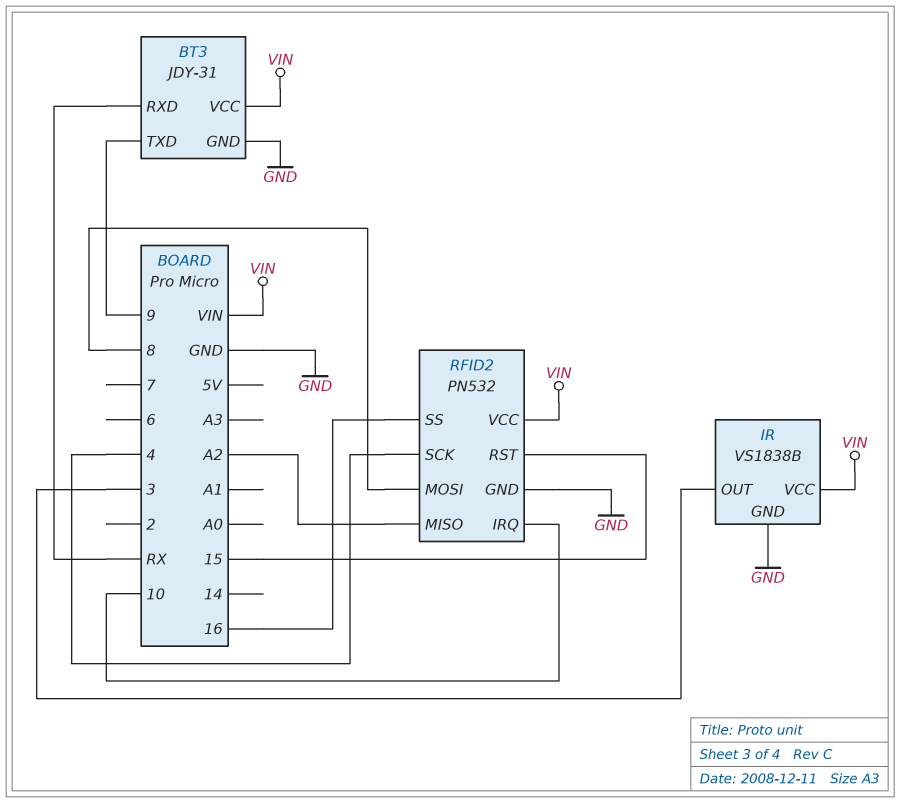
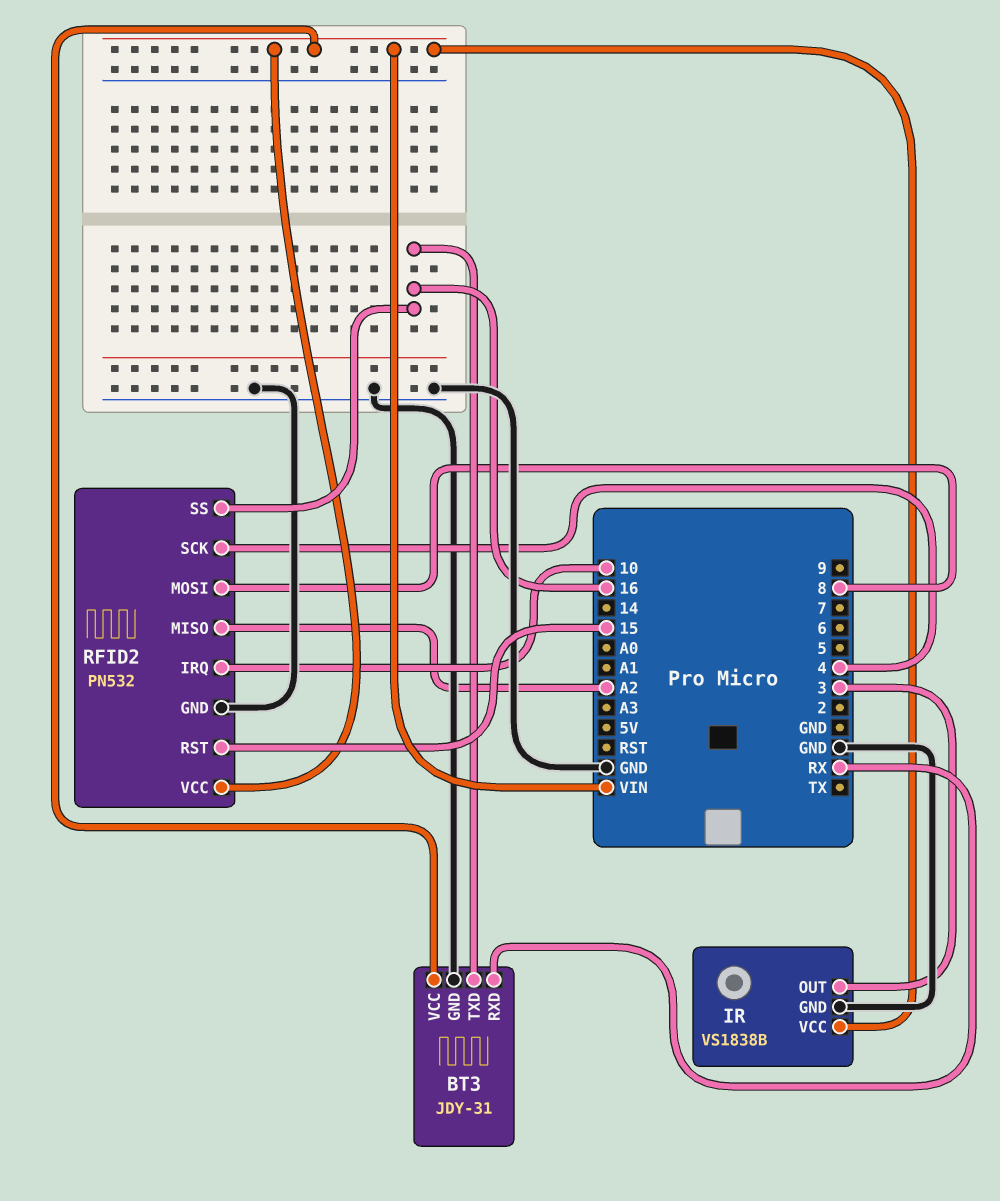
BT3 pin TXD: 9 -> 16

